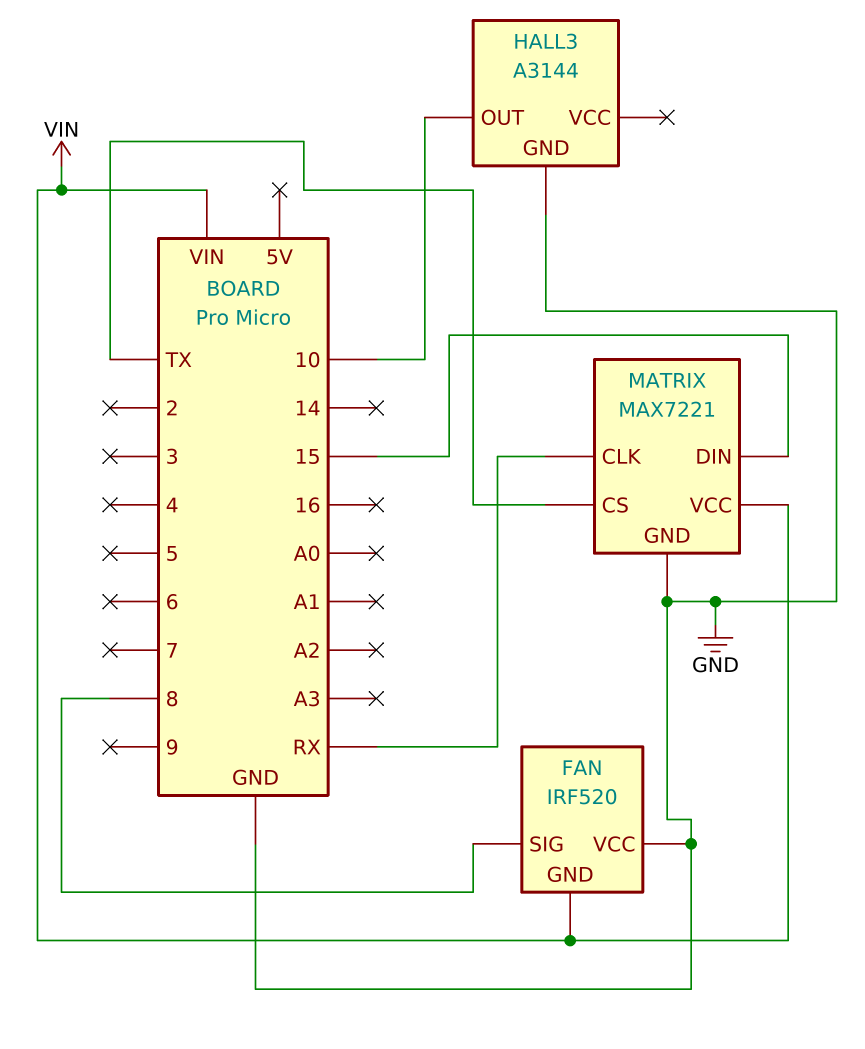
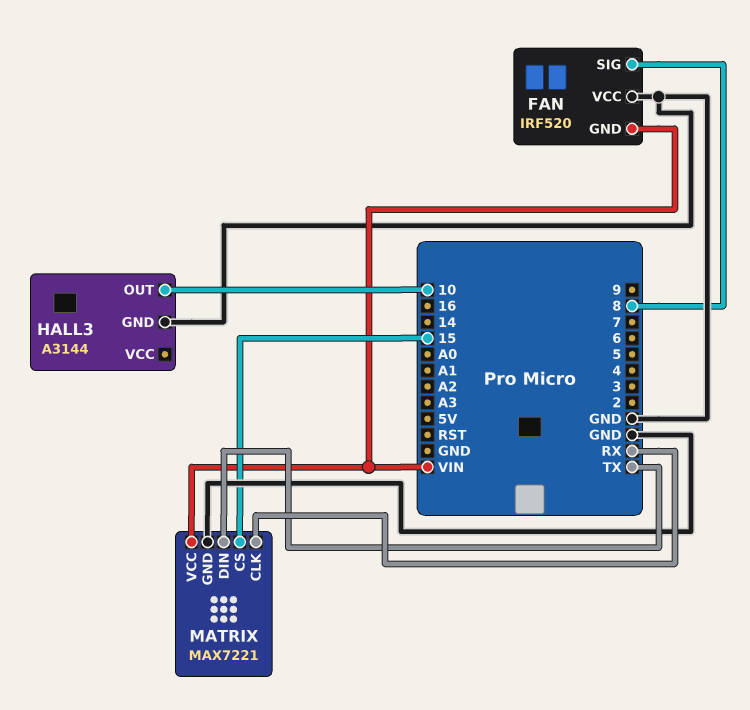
MATRIX pin CS: TX -> 15
MATRIX pin DIN: 15 -> TX

